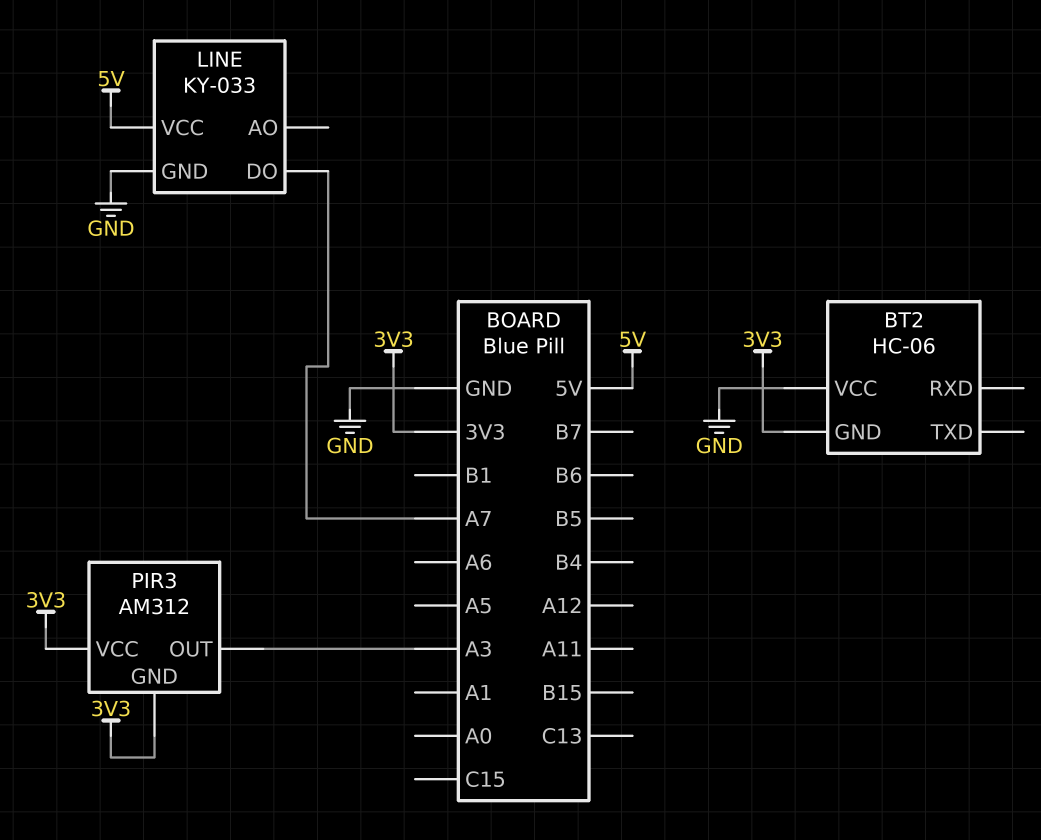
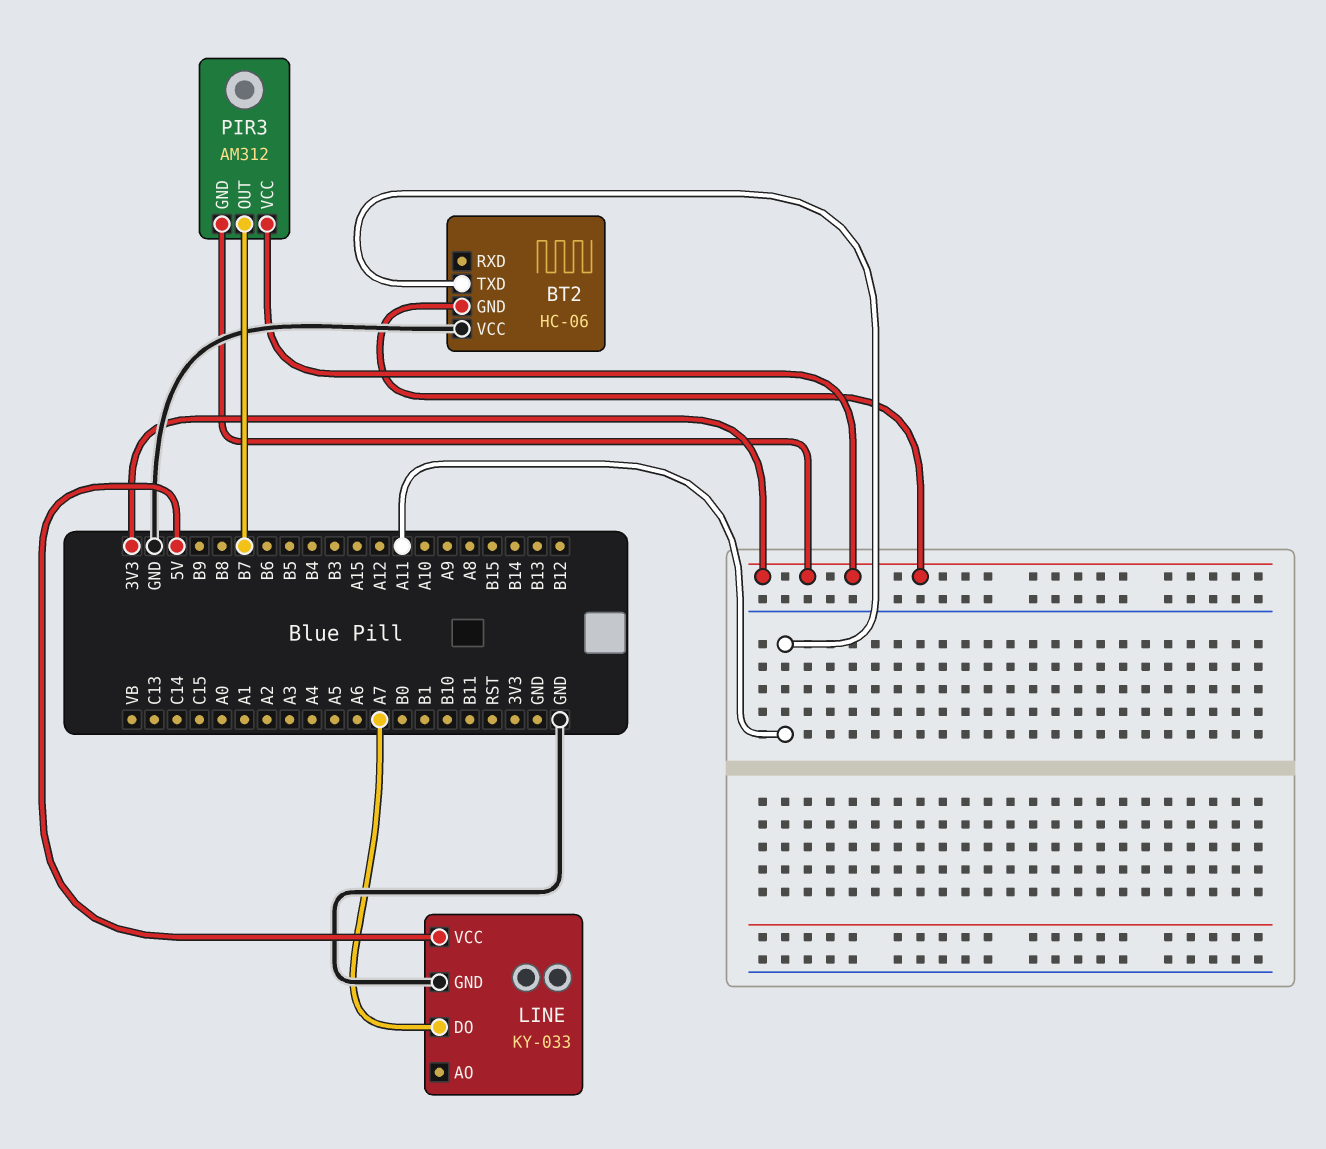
BT2 pin TXD: none -> A11
PIR3 pin OUT: A3 -> B7

